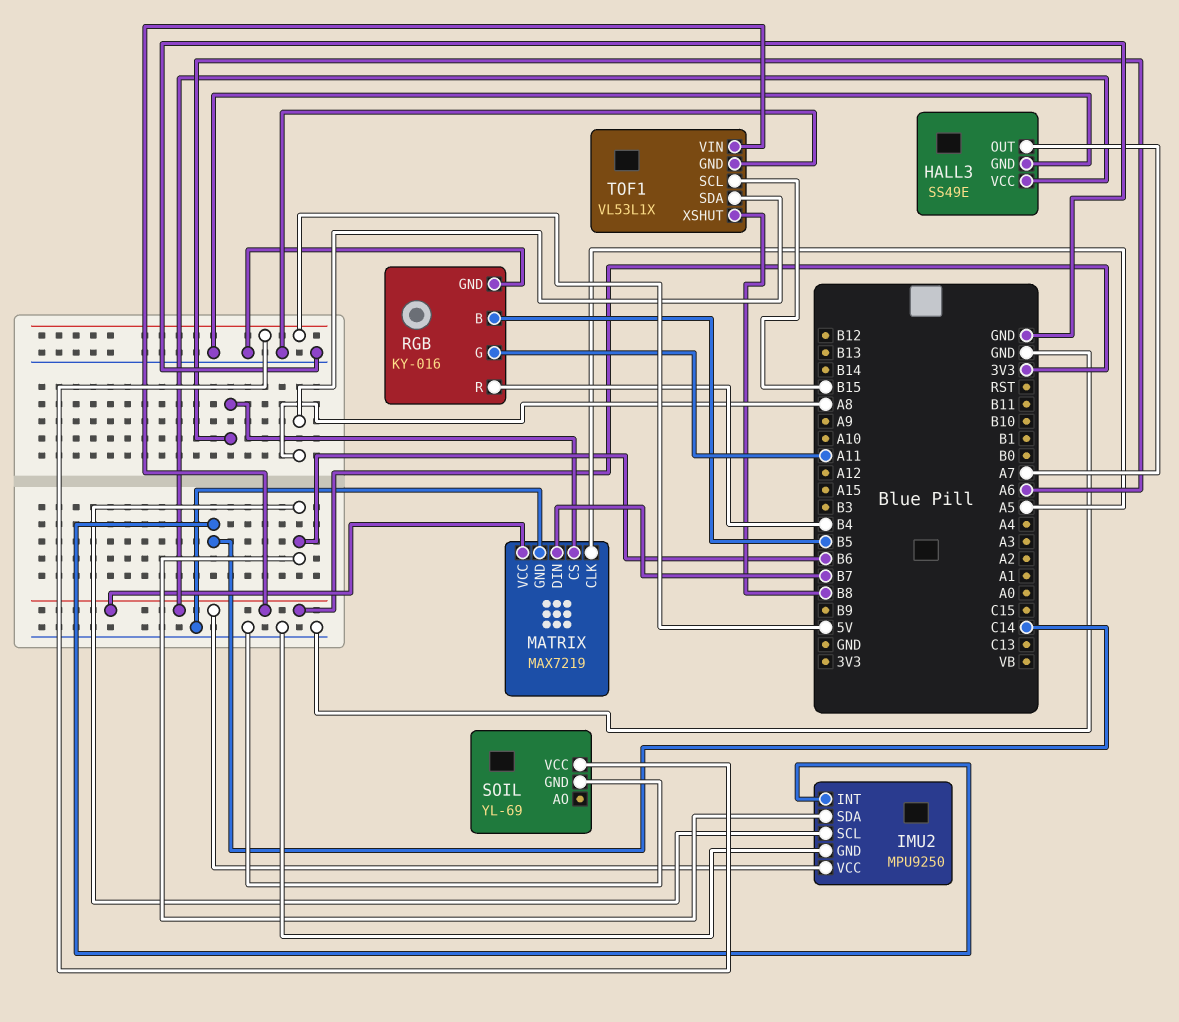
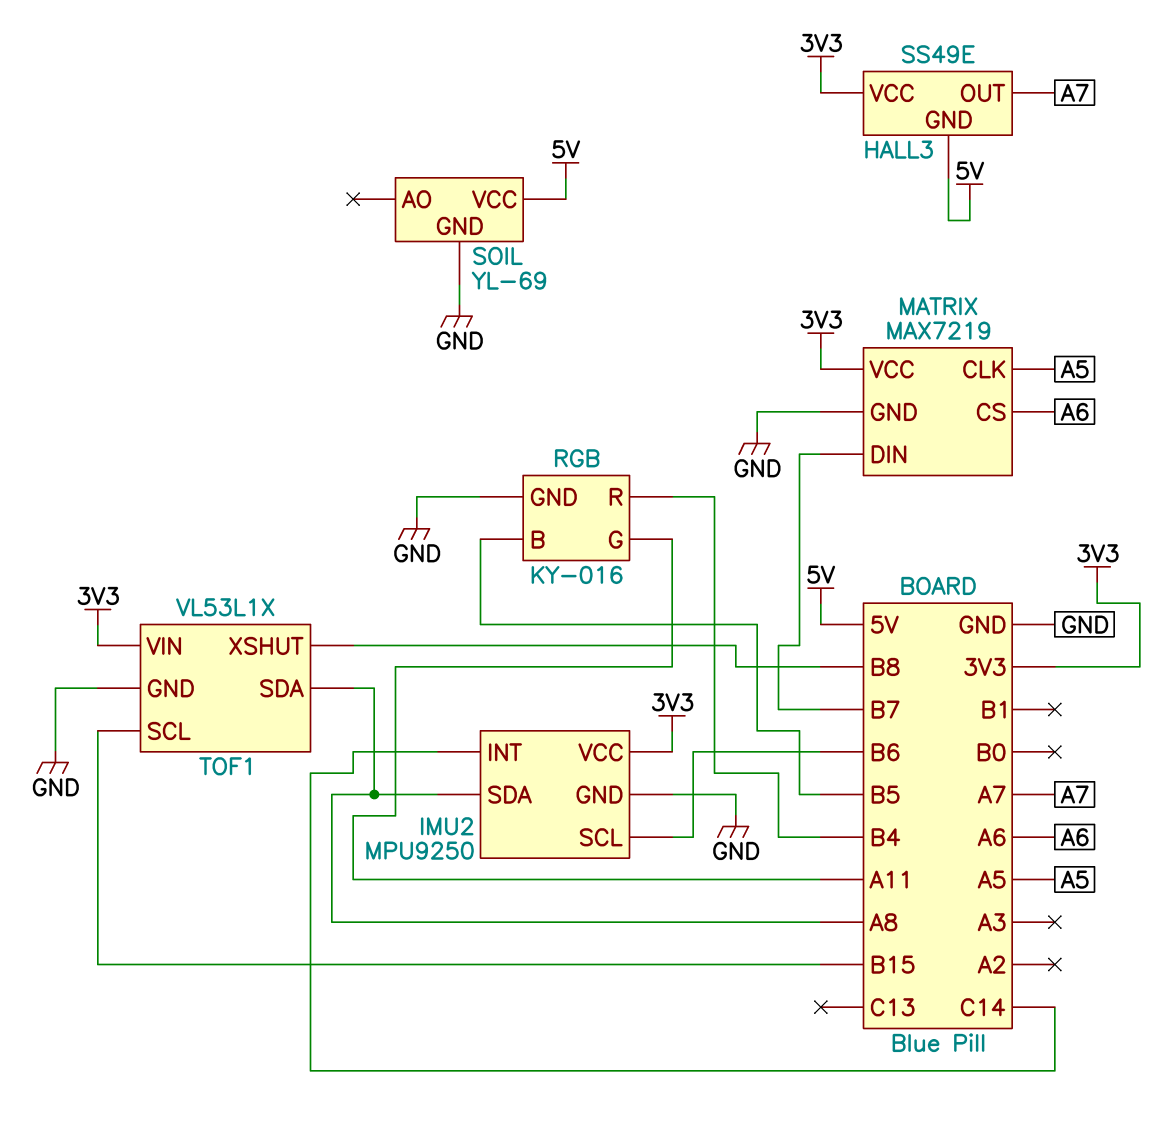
HALL3 pin GND: GND -> 5V
IMU2 pin SDA: B6 -> A8

